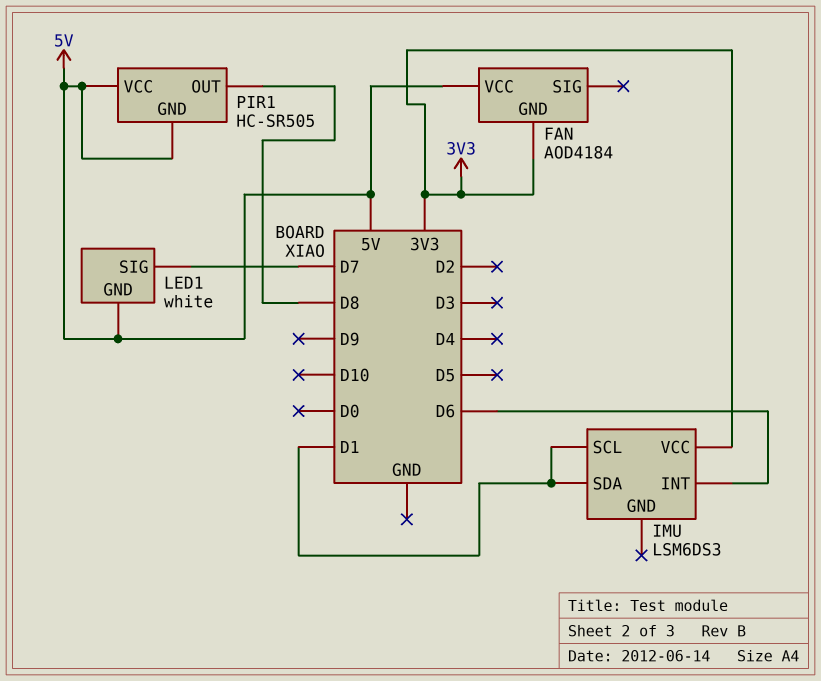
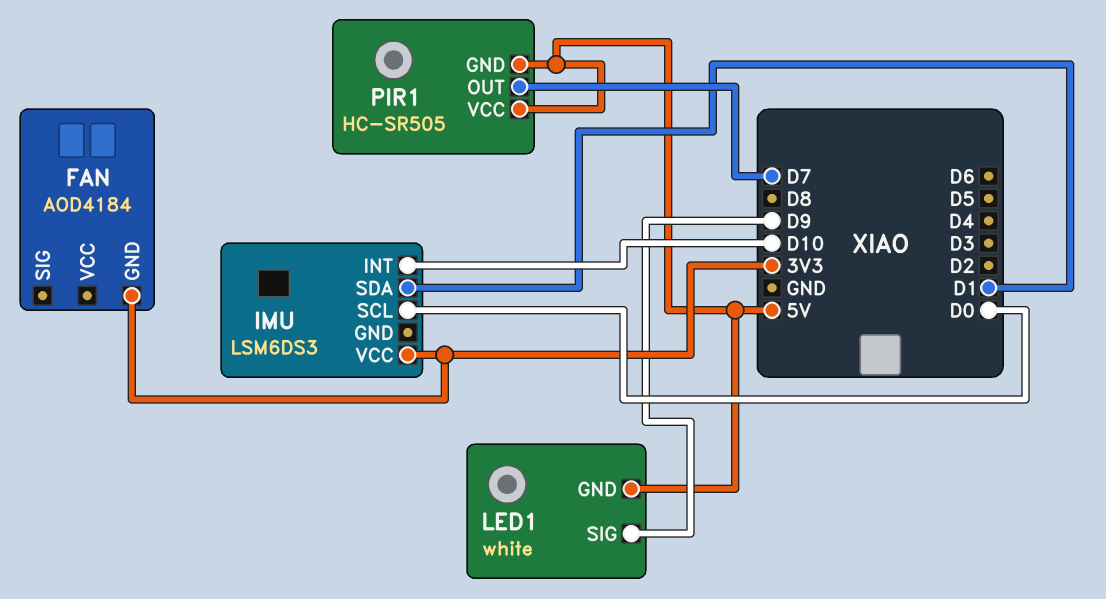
FAN pin VCC: 5V -> none
IMU pin INT: D6 -> D10
IMU pin SCL: D1 -> D0
LED1 pin SIG: D7 -> D9
PIR1 pin OUT: D8 -> D7

